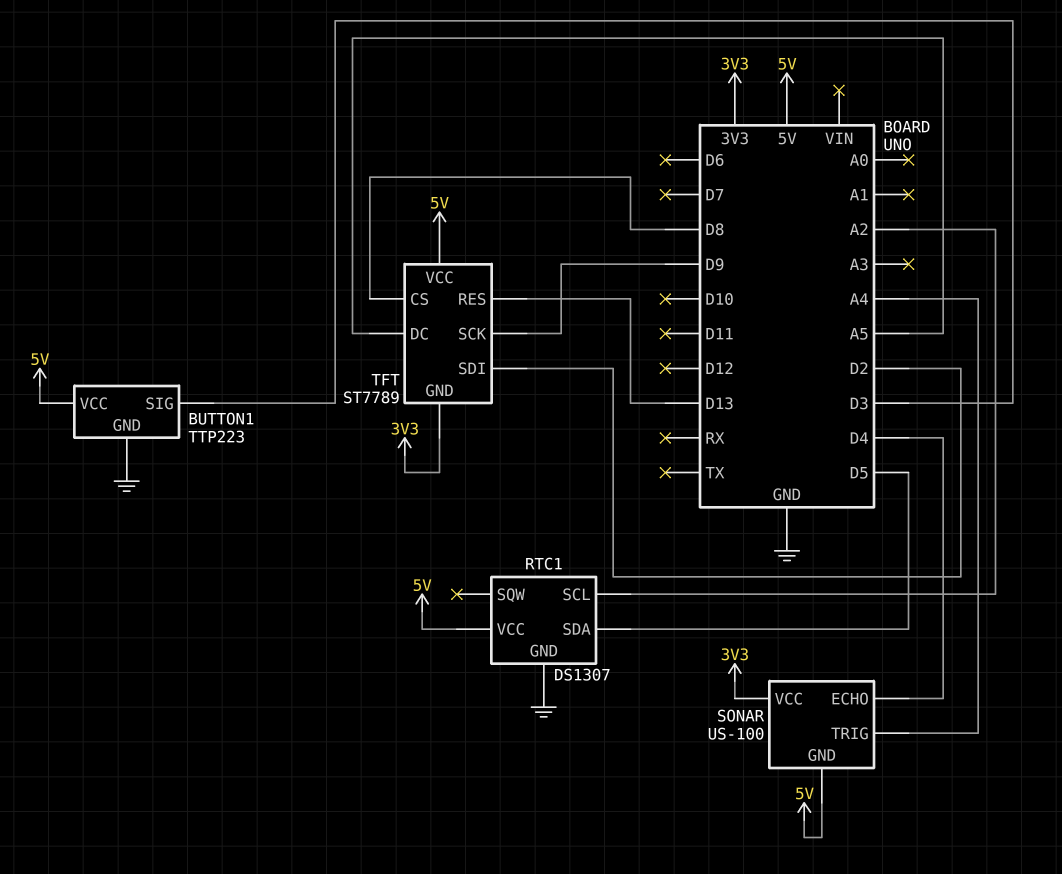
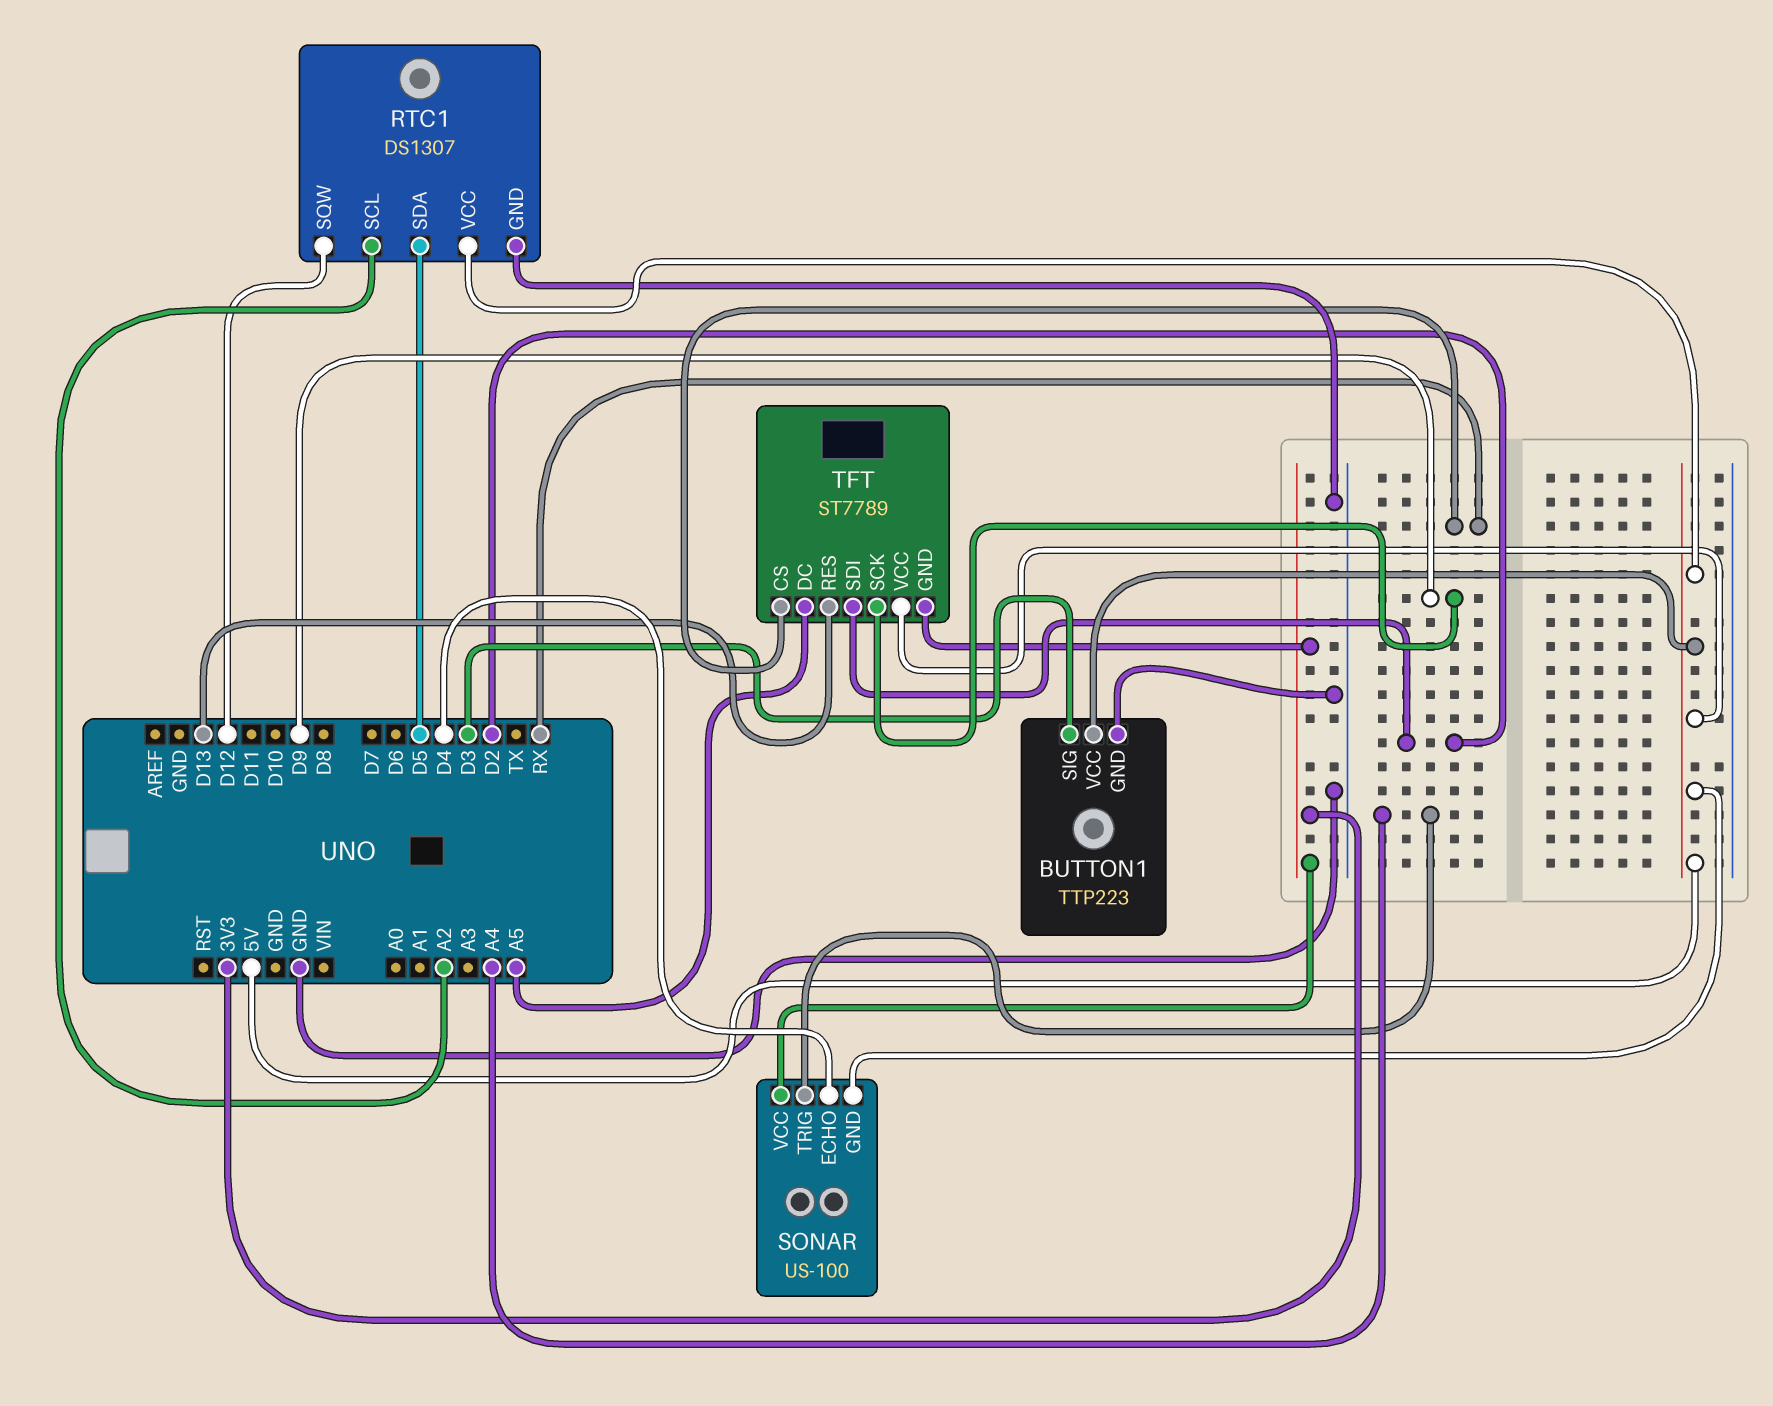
RTC1 pin SQW: none -> D12
TFT pin CS: D8 -> RX

